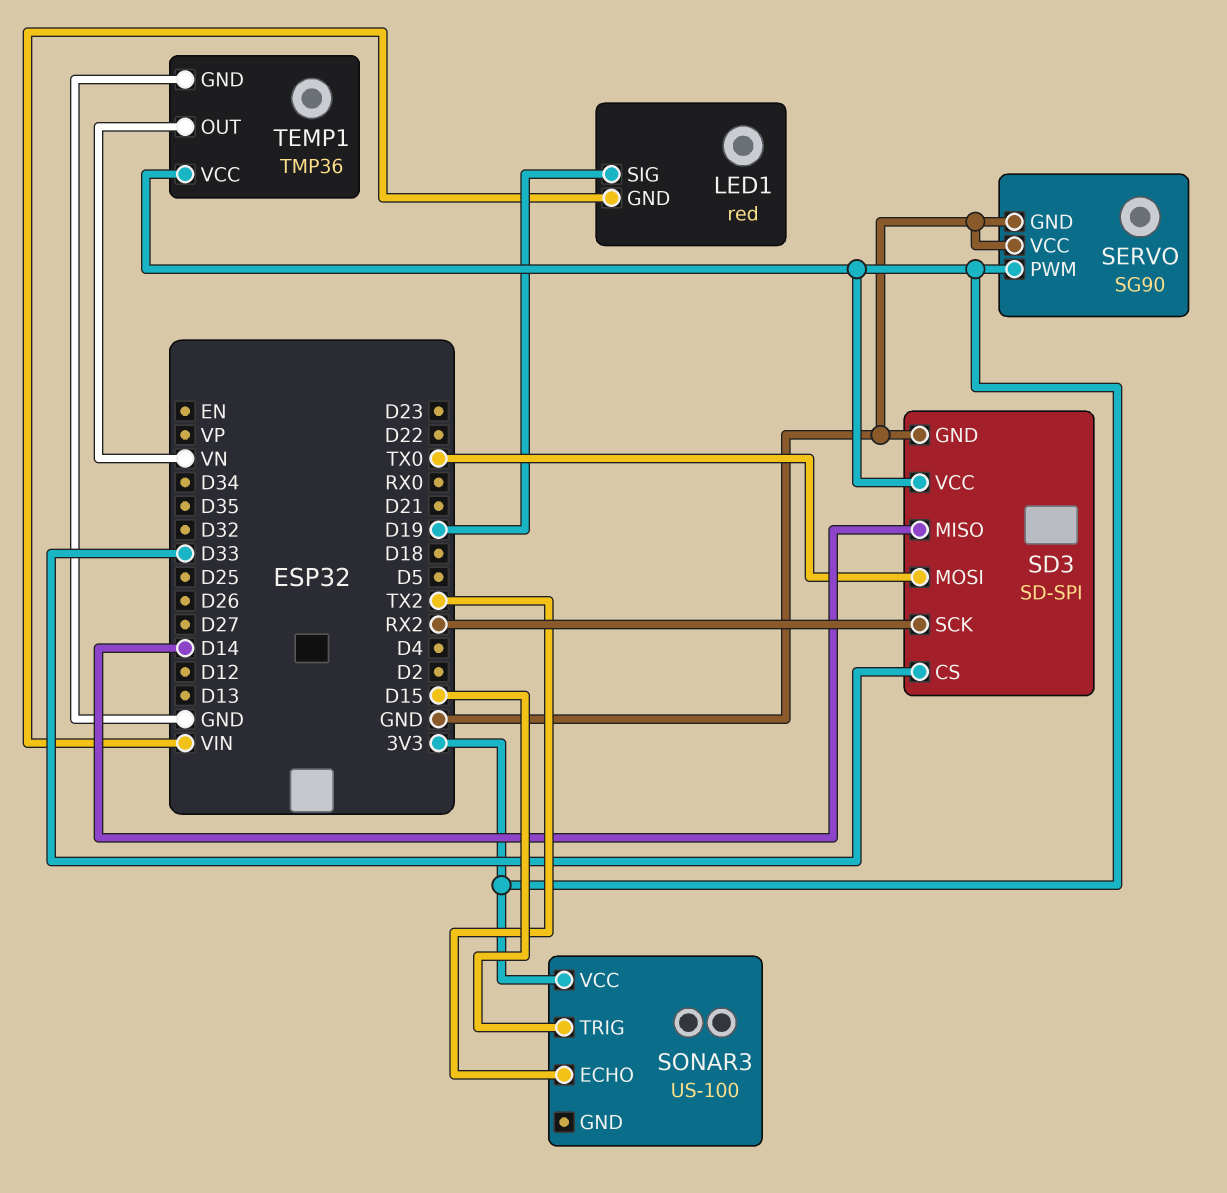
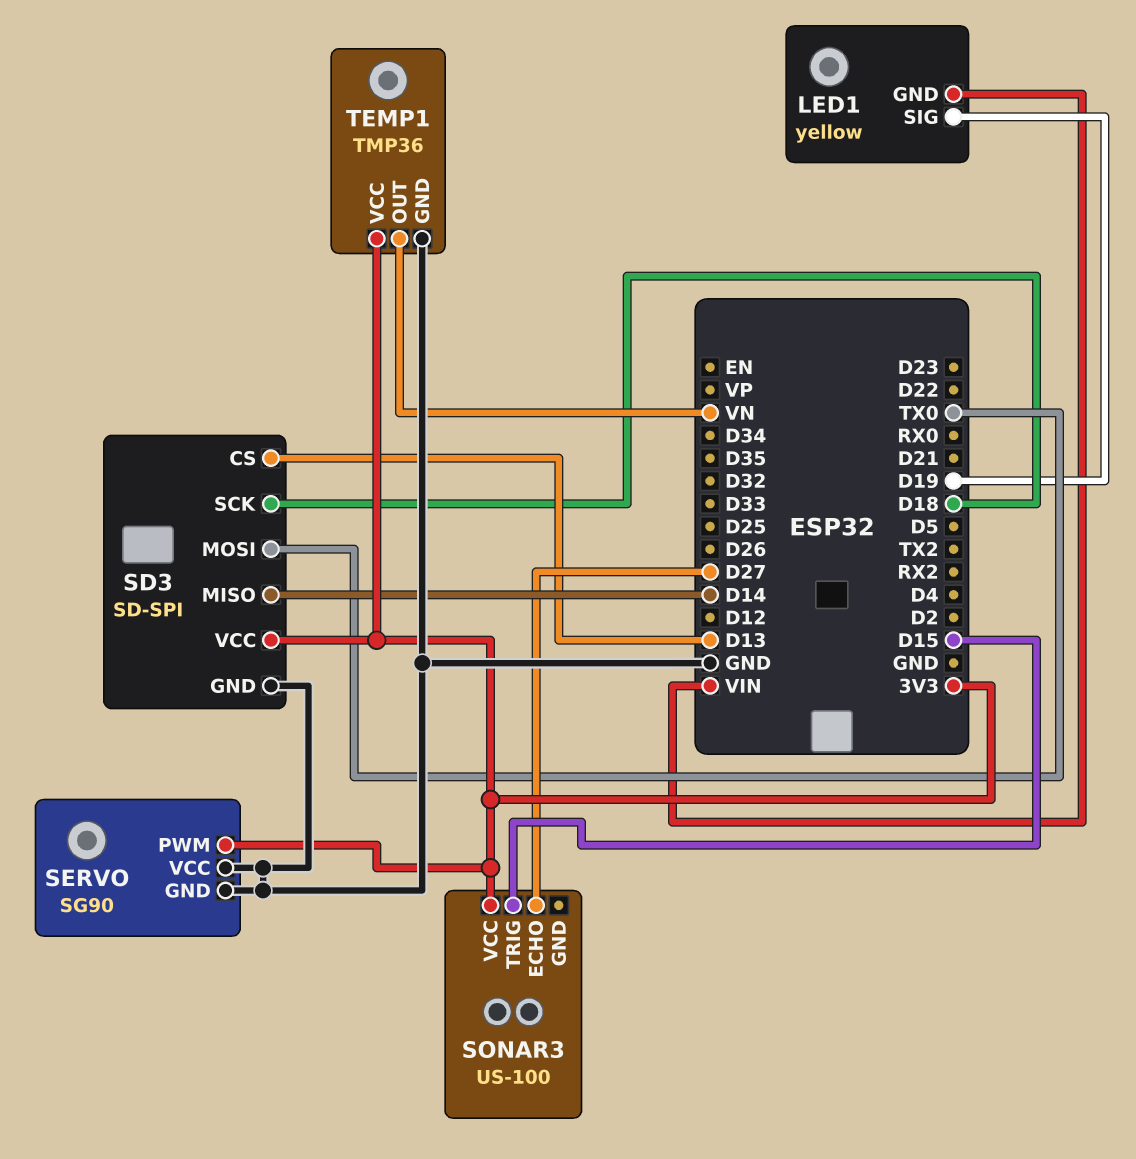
LED1: red -> yellow
SD3 pin CS: D33 -> D13
SD3 pin SCK: RX2 -> D18
SONAR3 pin ECHO: TX2 -> D27

